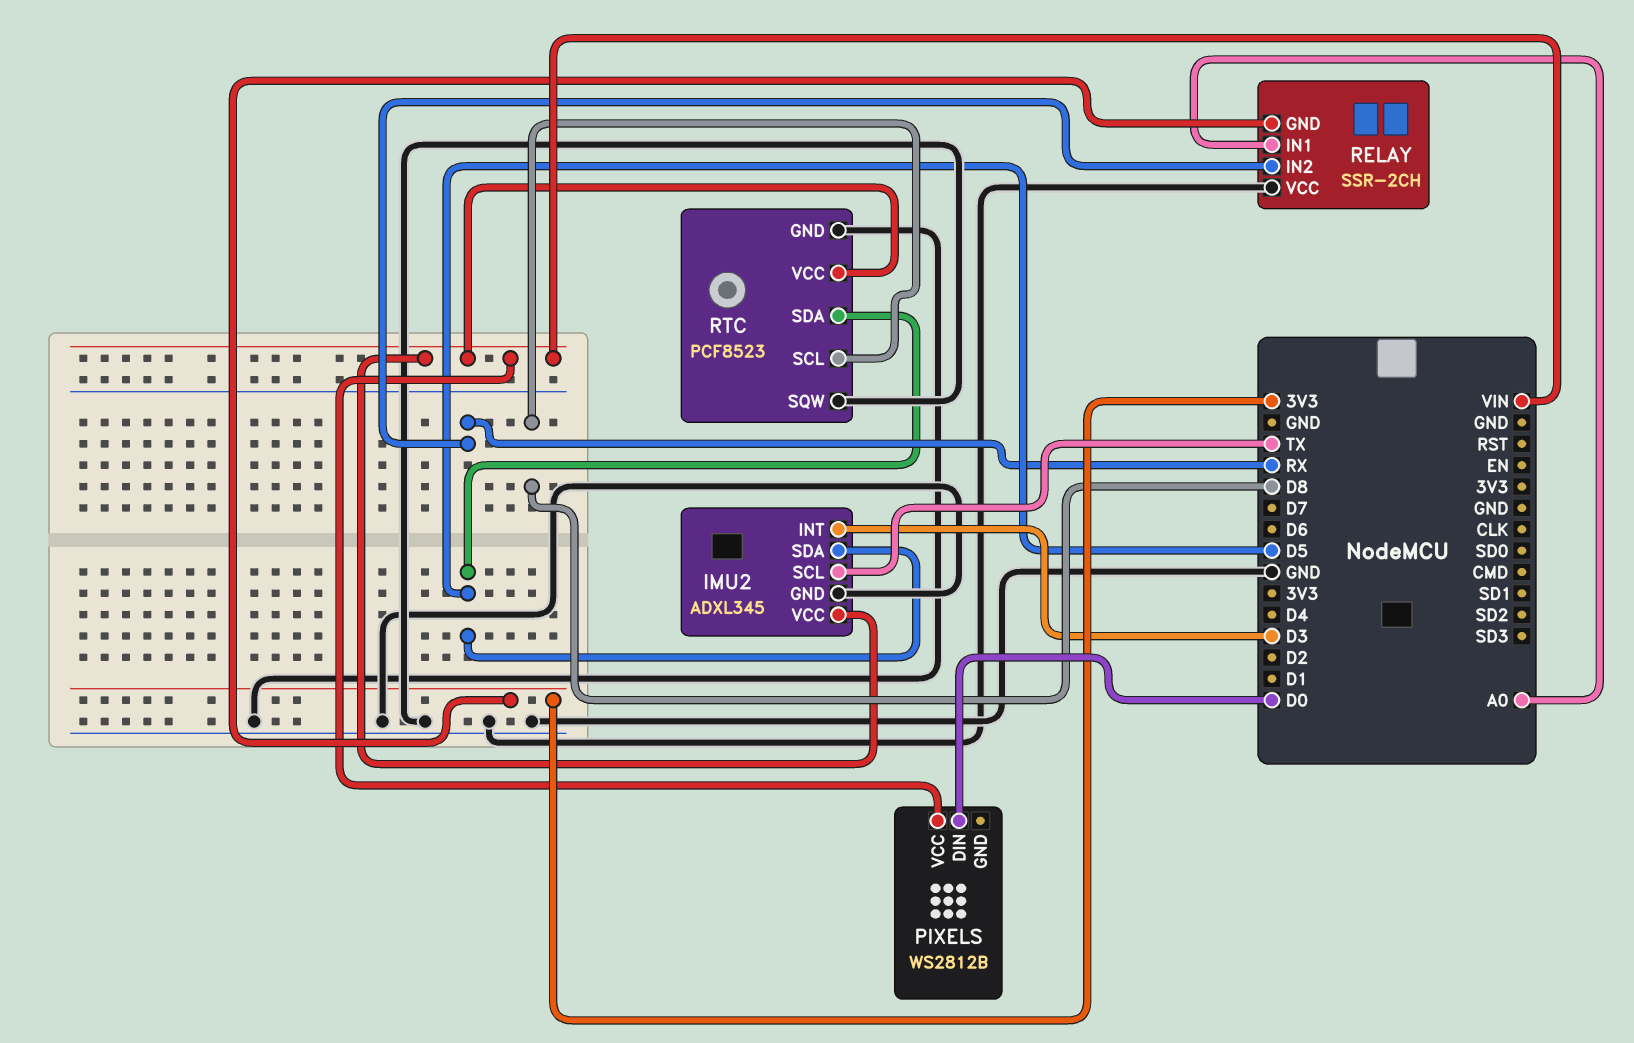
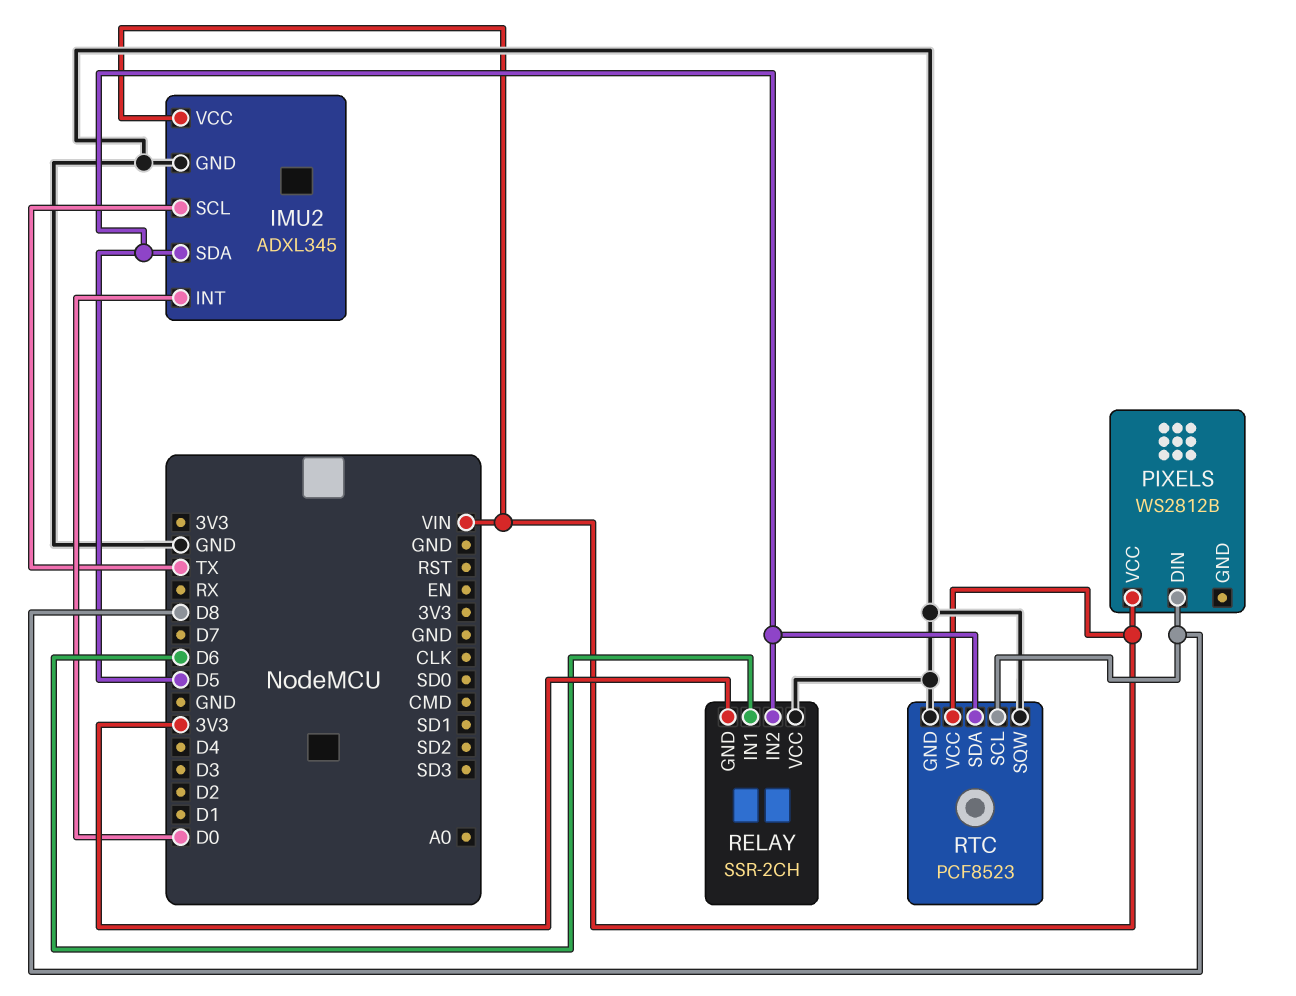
IMU2 pin INT: D3 -> D0
PIXELS pin DIN: D0 -> D8
RELAY pin IN1: A0 -> D6
RELAY pin IN2: RX -> D5

